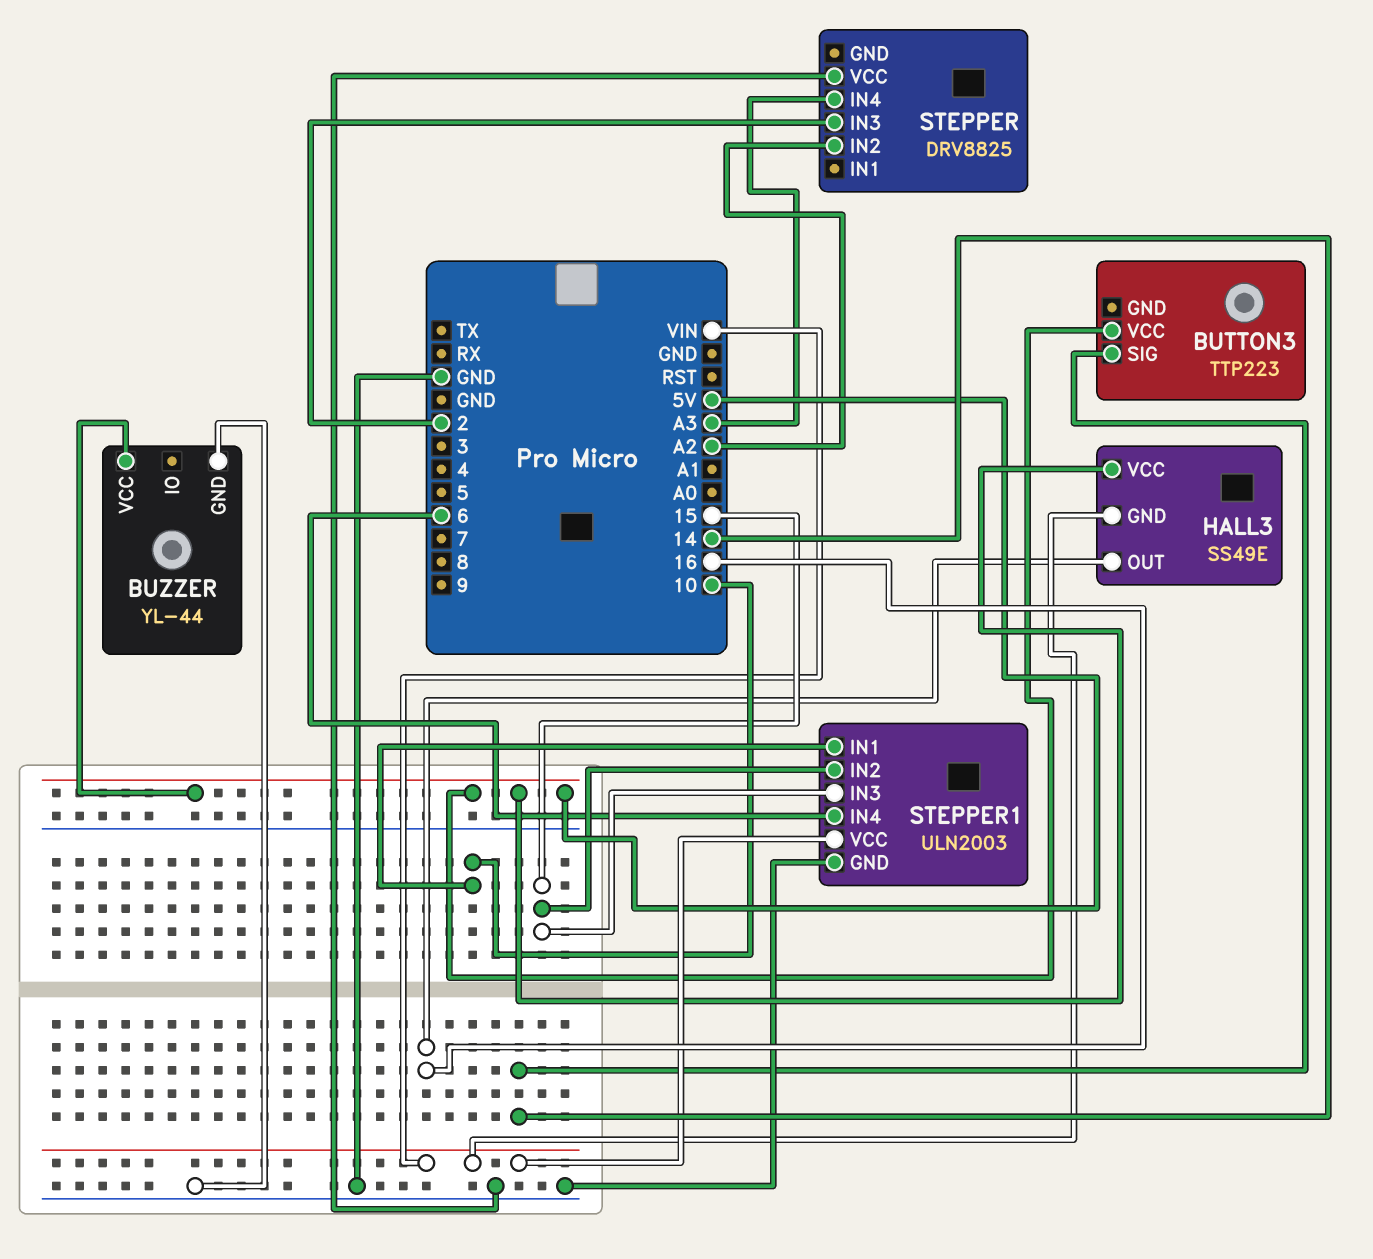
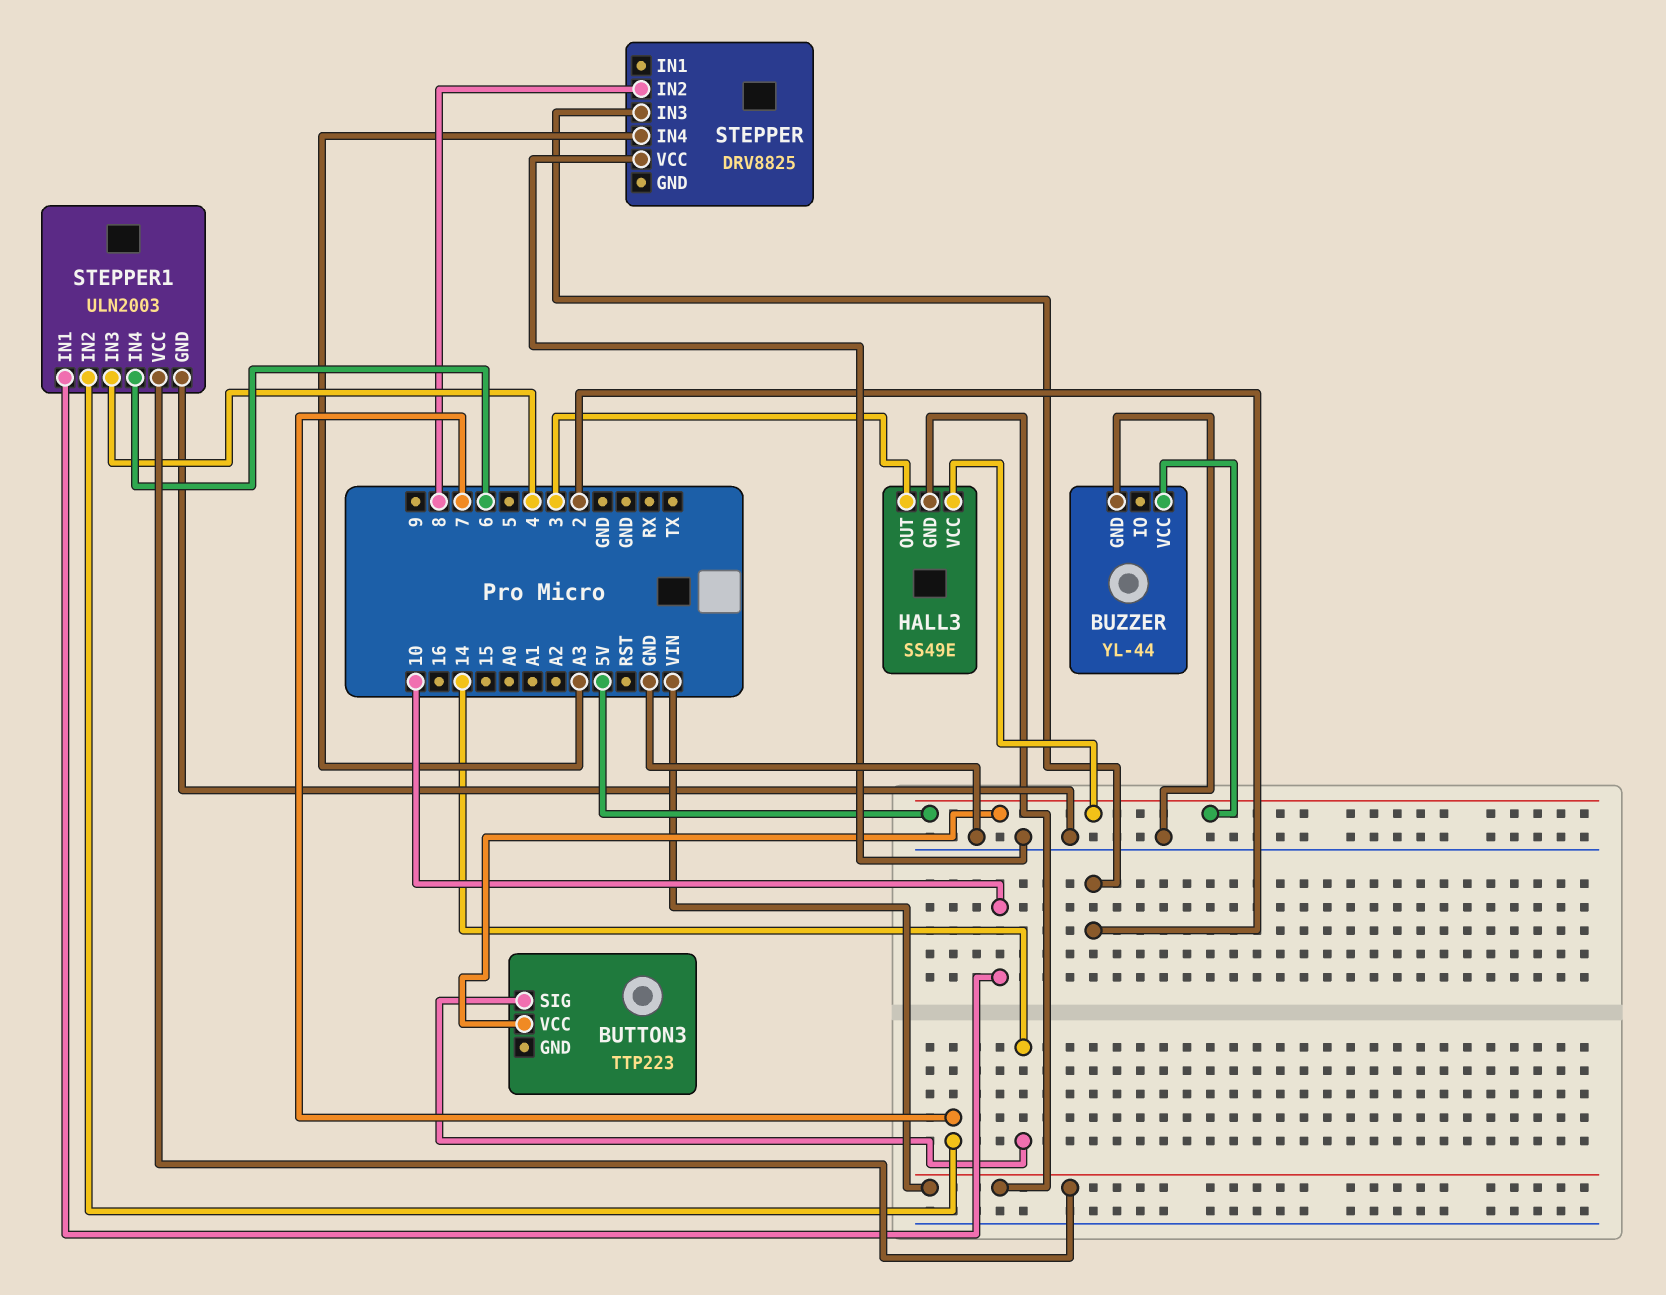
HALL3 pin OUT: 16 -> 3
STEPPER pin IN2: A2 -> 8
STEPPER1 pin IN2: 15 -> 7
STEPPER1 pin IN3: 15 -> 4

